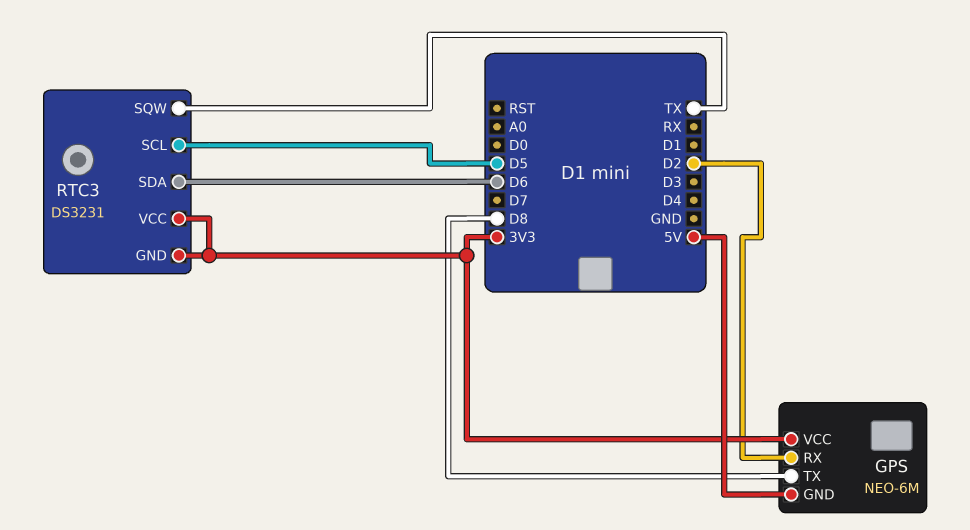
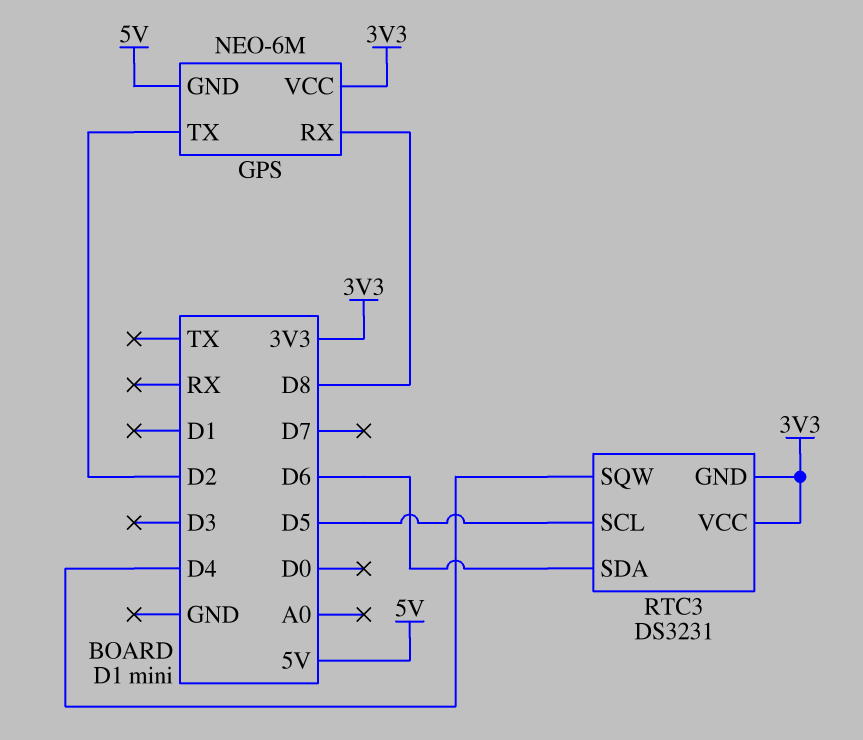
GPS pin RX: D2 -> D8
GPS pin TX: D8 -> D2
RTC3 pin SQW: TX -> D4

